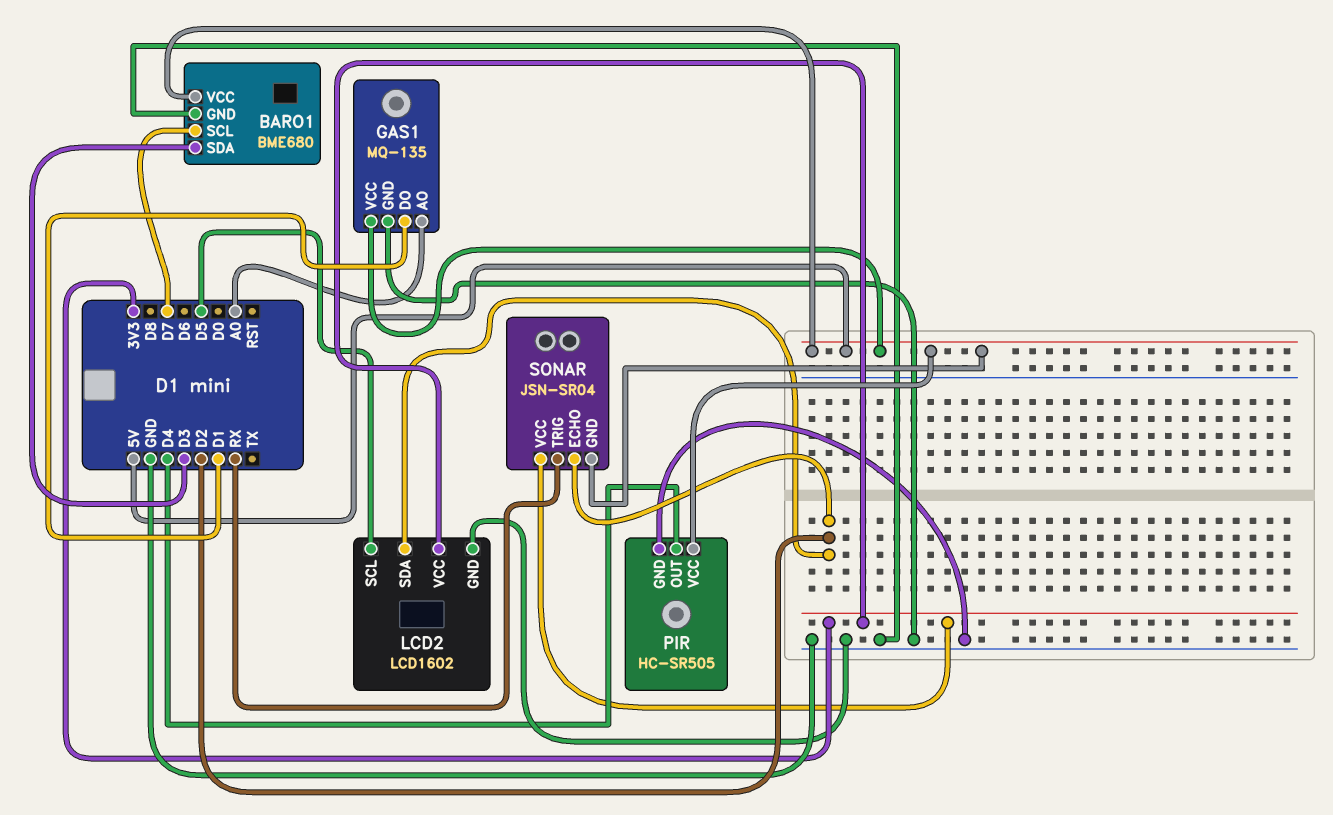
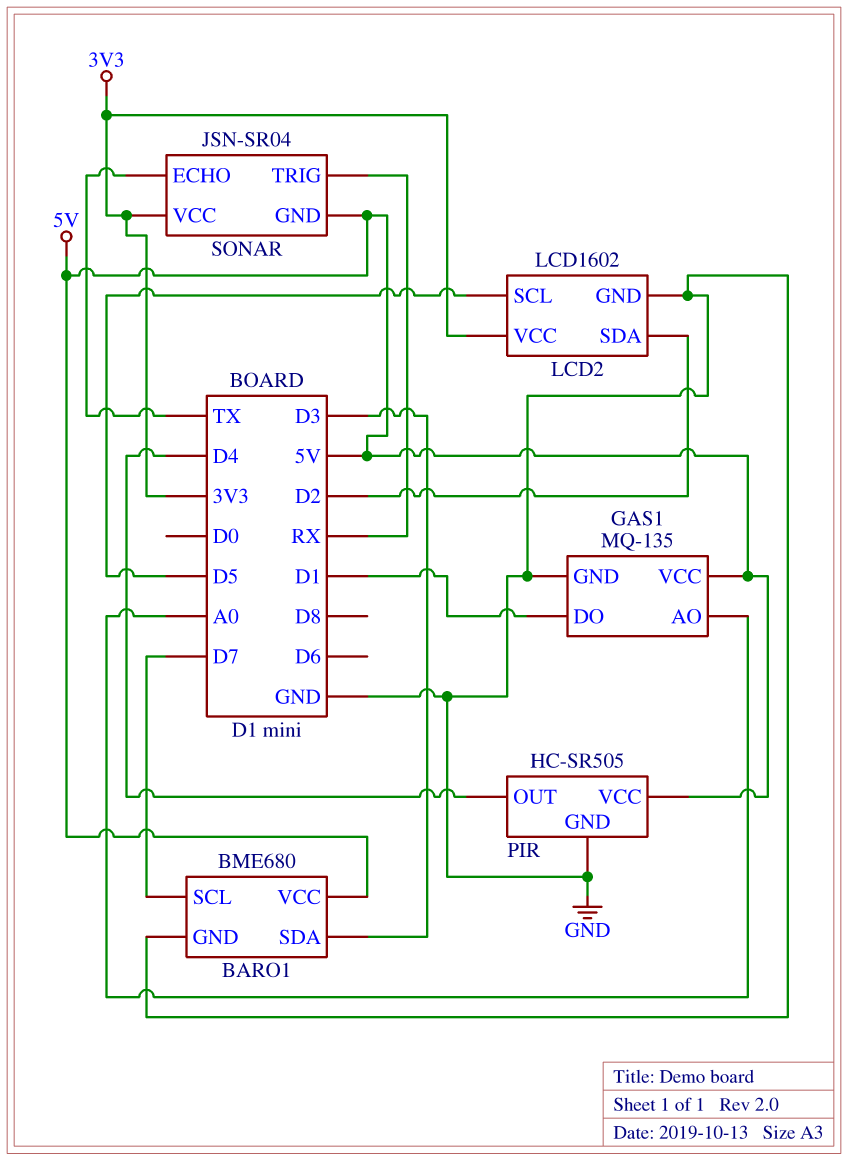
SONAR pin ECHO: D2 -> TX

